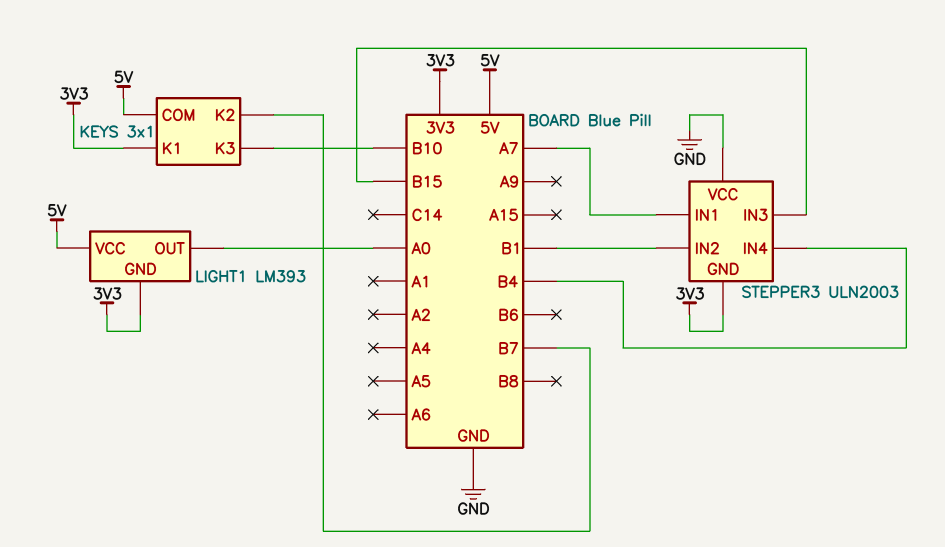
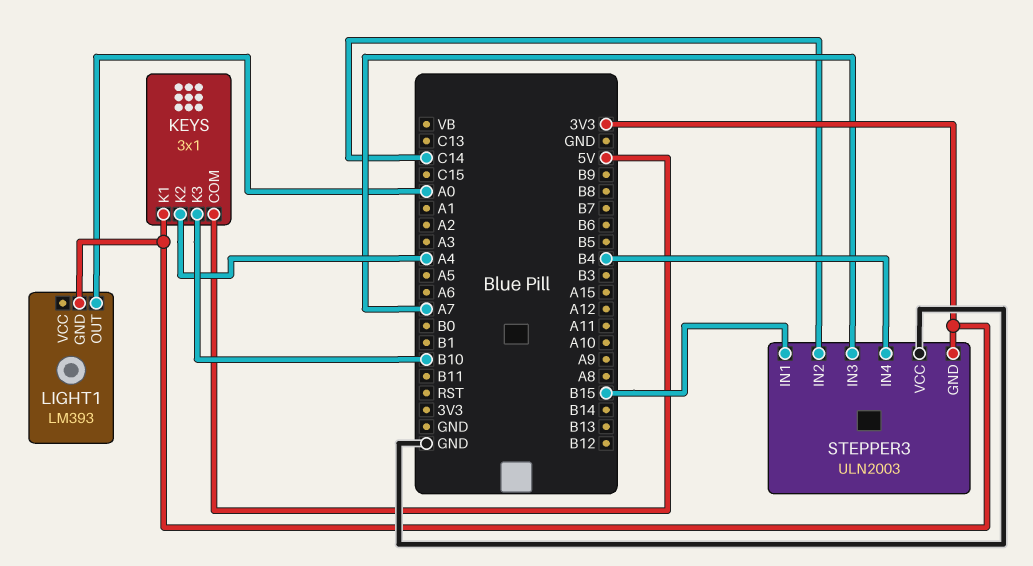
KEYS pin K2: B7 -> A4
LIGHT1 pin VCC: 5V -> none
STEPPER3 pin IN1: A7 -> B15
STEPPER3 pin IN2: B1 -> C14
STEPPER3 pin IN3: B15 -> A7

